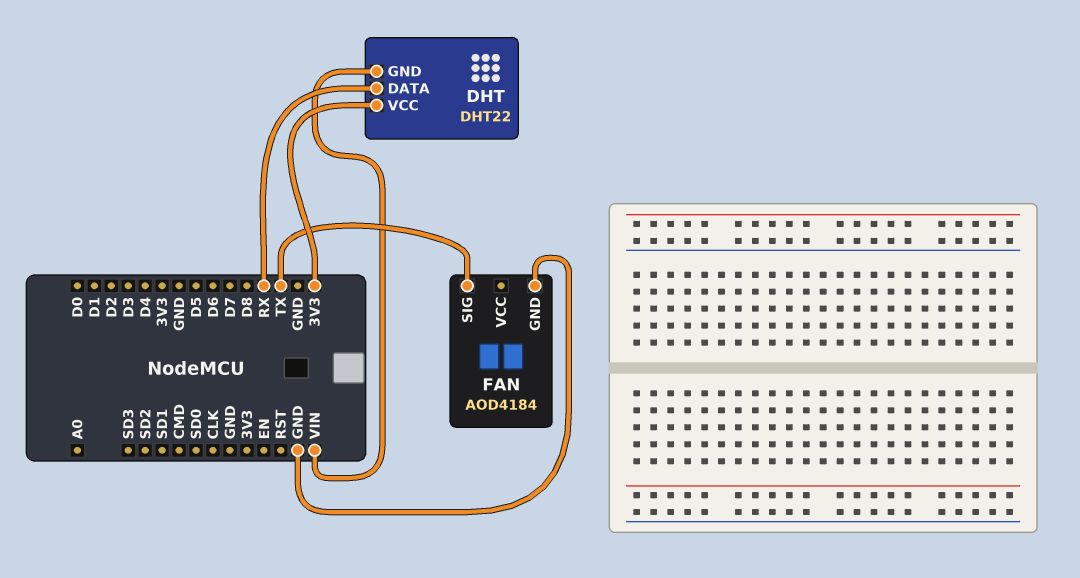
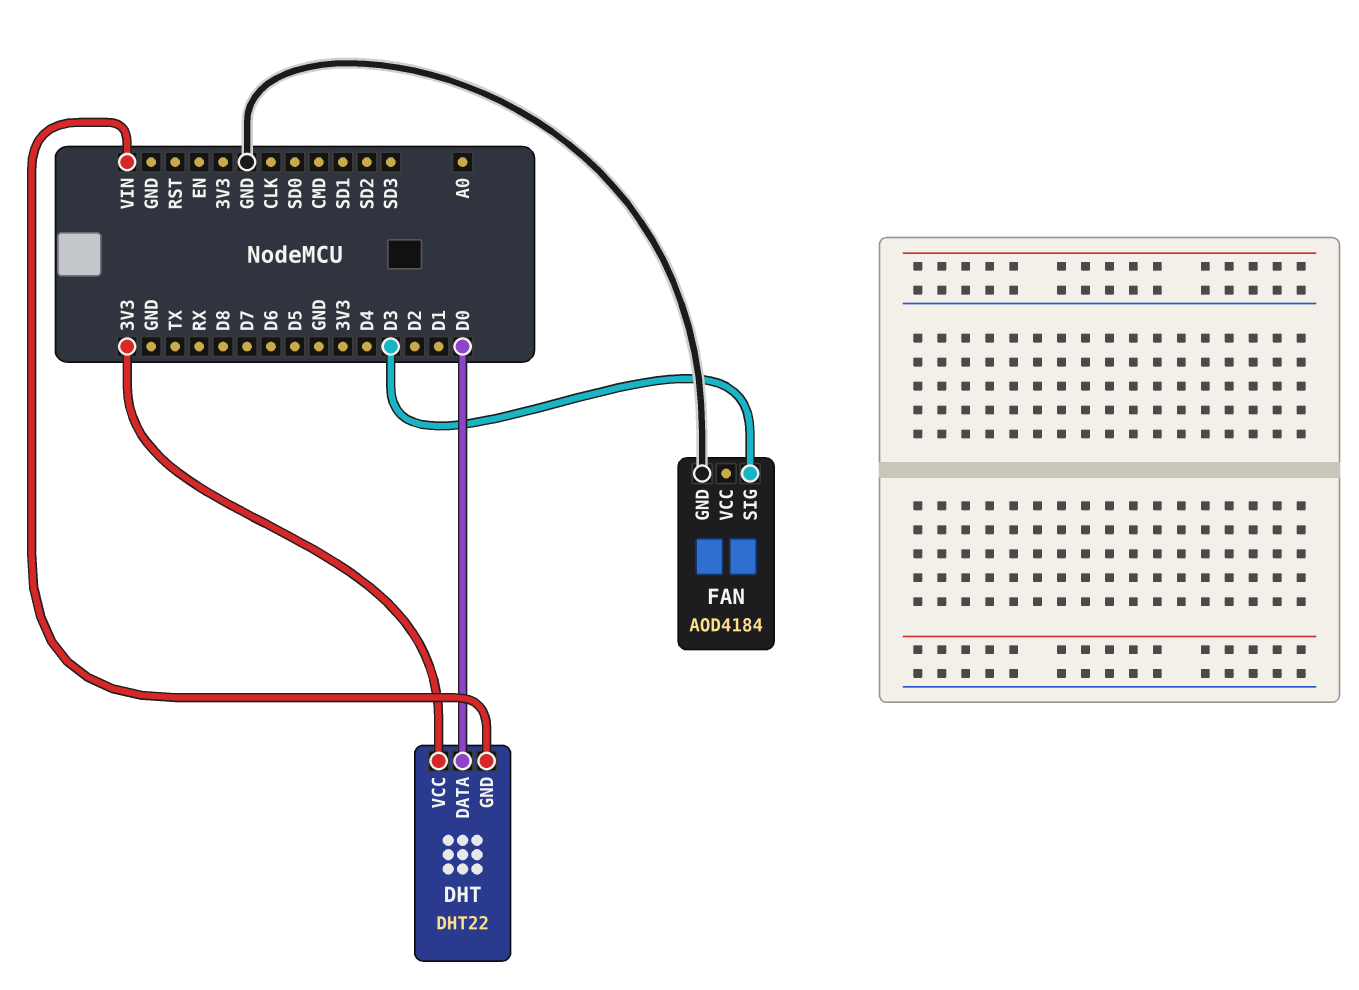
DHT pin DATA: RX -> D0
FAN pin SIG: TX -> D3

